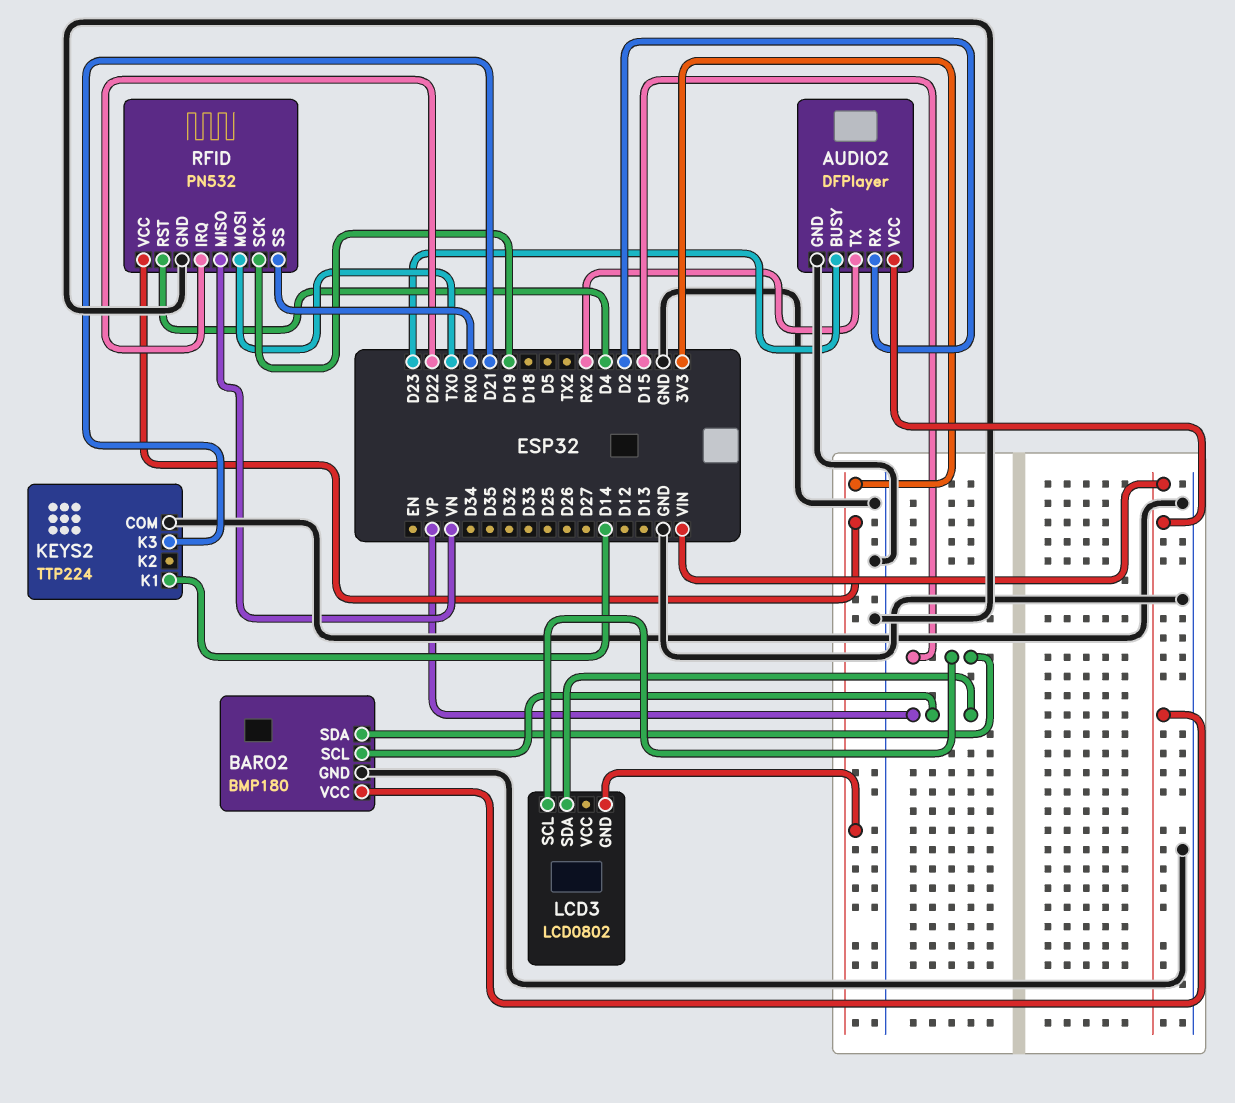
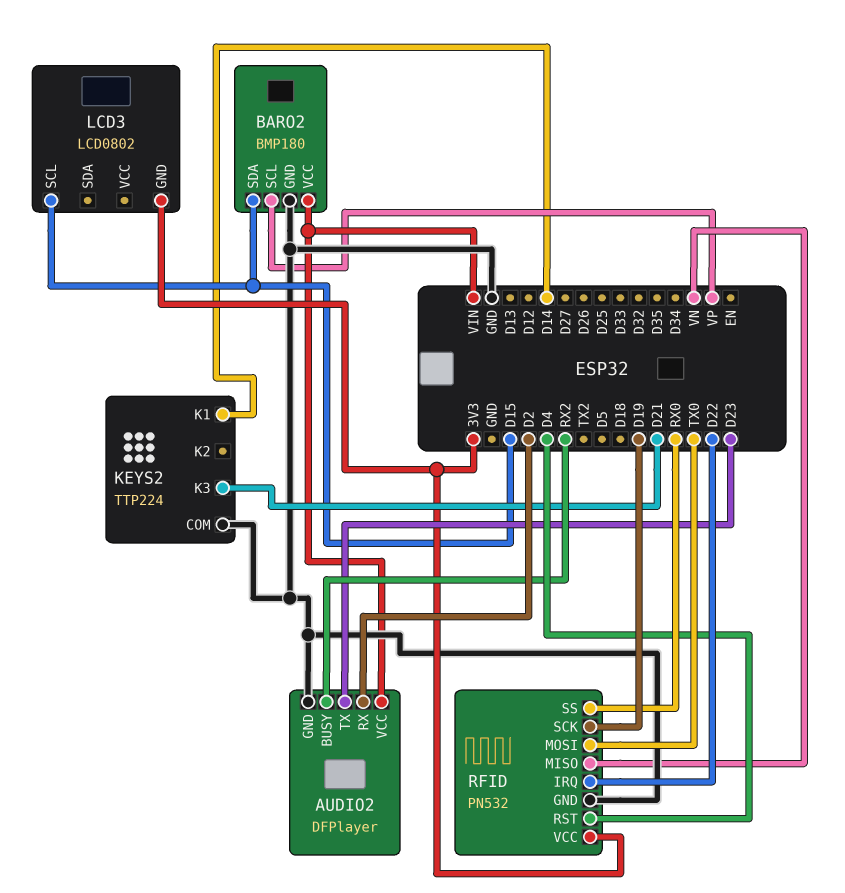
AUDIO2 pin BUSY: D23 -> RX2
AUDIO2 pin TX: RX2 -> D23
LCD3 pin SDA: VP -> none

